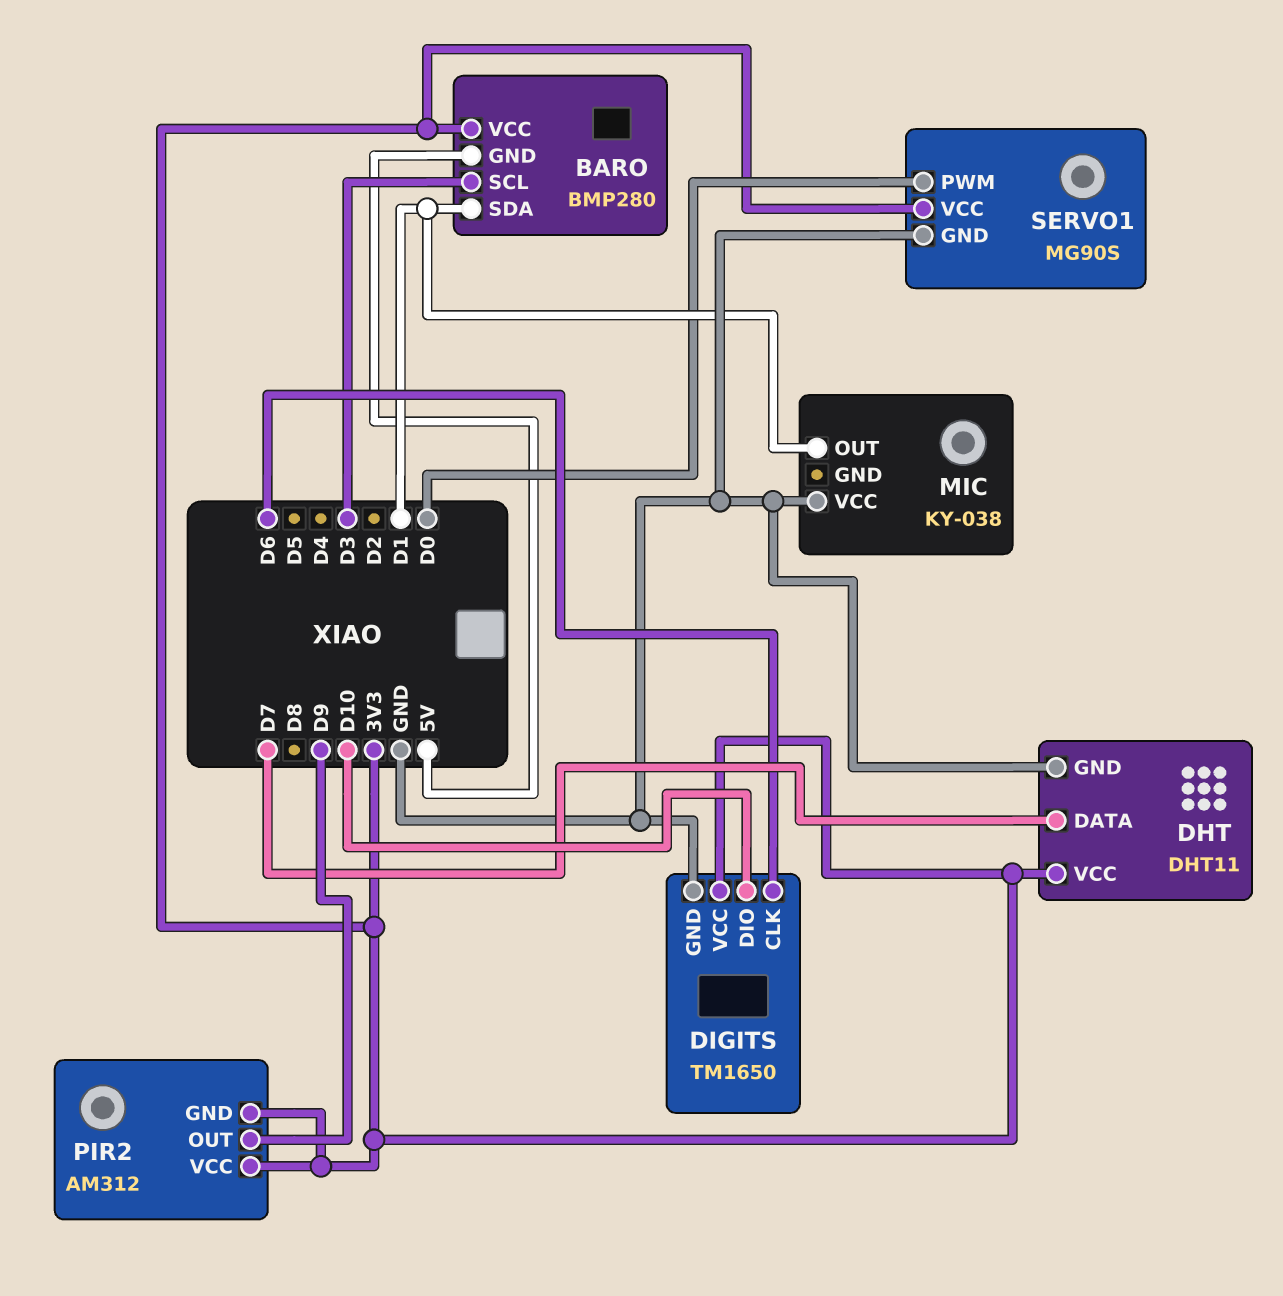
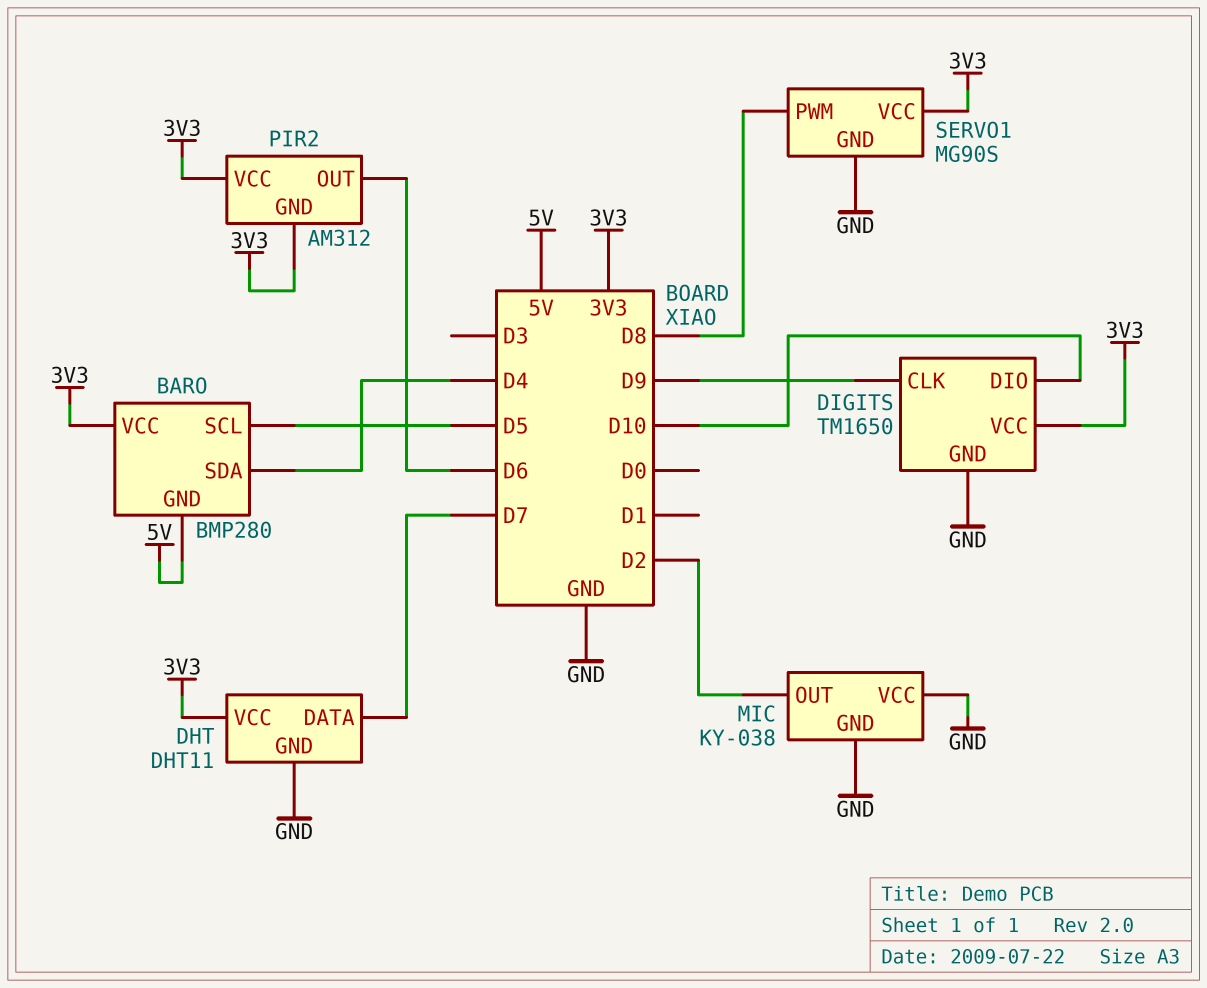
BARO pin SCL: D3 -> D5
BARO pin SDA: D1 -> D4
DIGITS pin CLK: D6 -> D9
MIC pin GND: none -> GND
MIC pin OUT: D1 -> D2
PIR2 pin OUT: D9 -> D6
SERVO1 pin PWM: D0 -> D8

